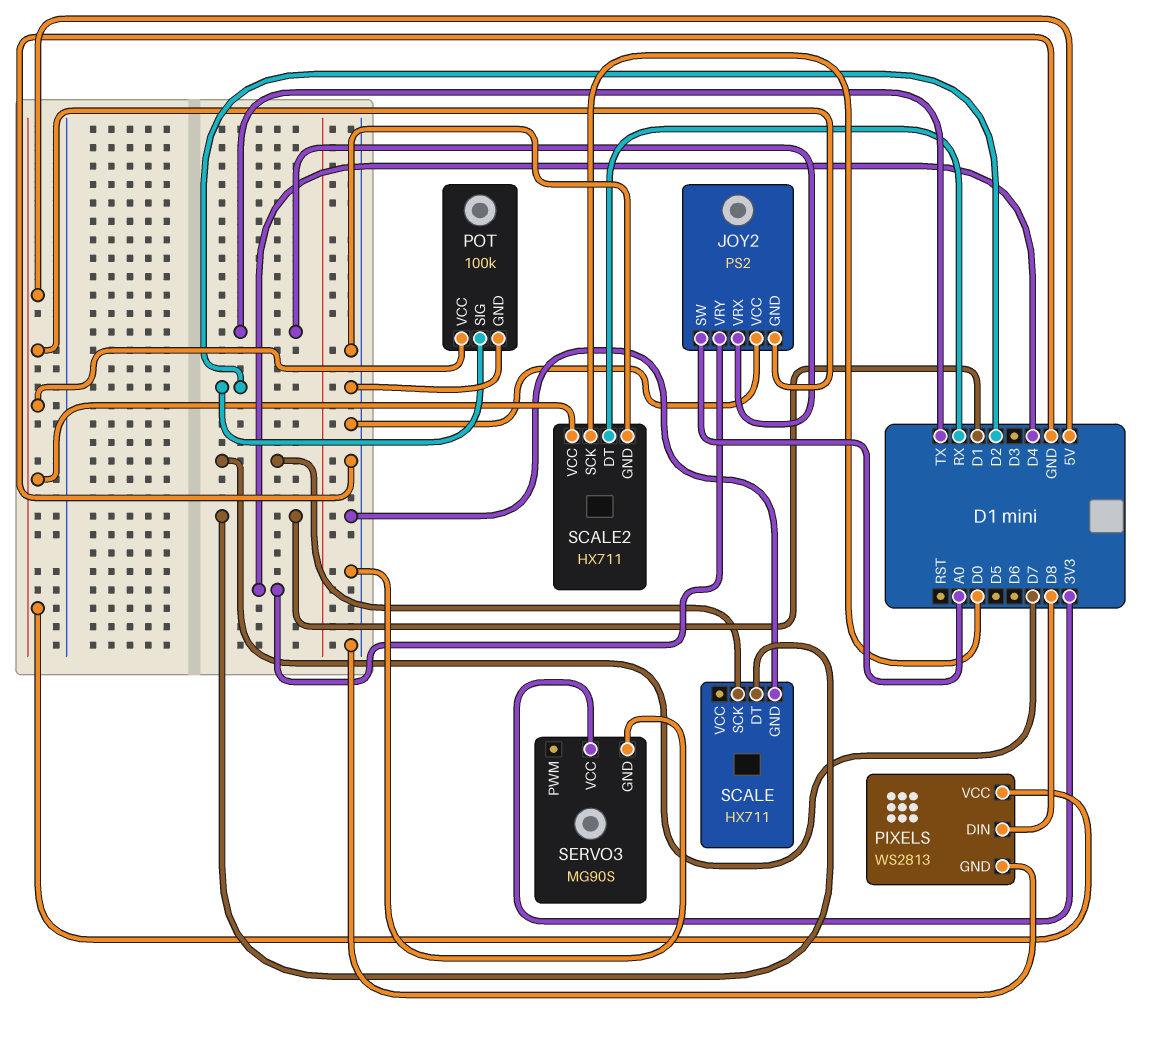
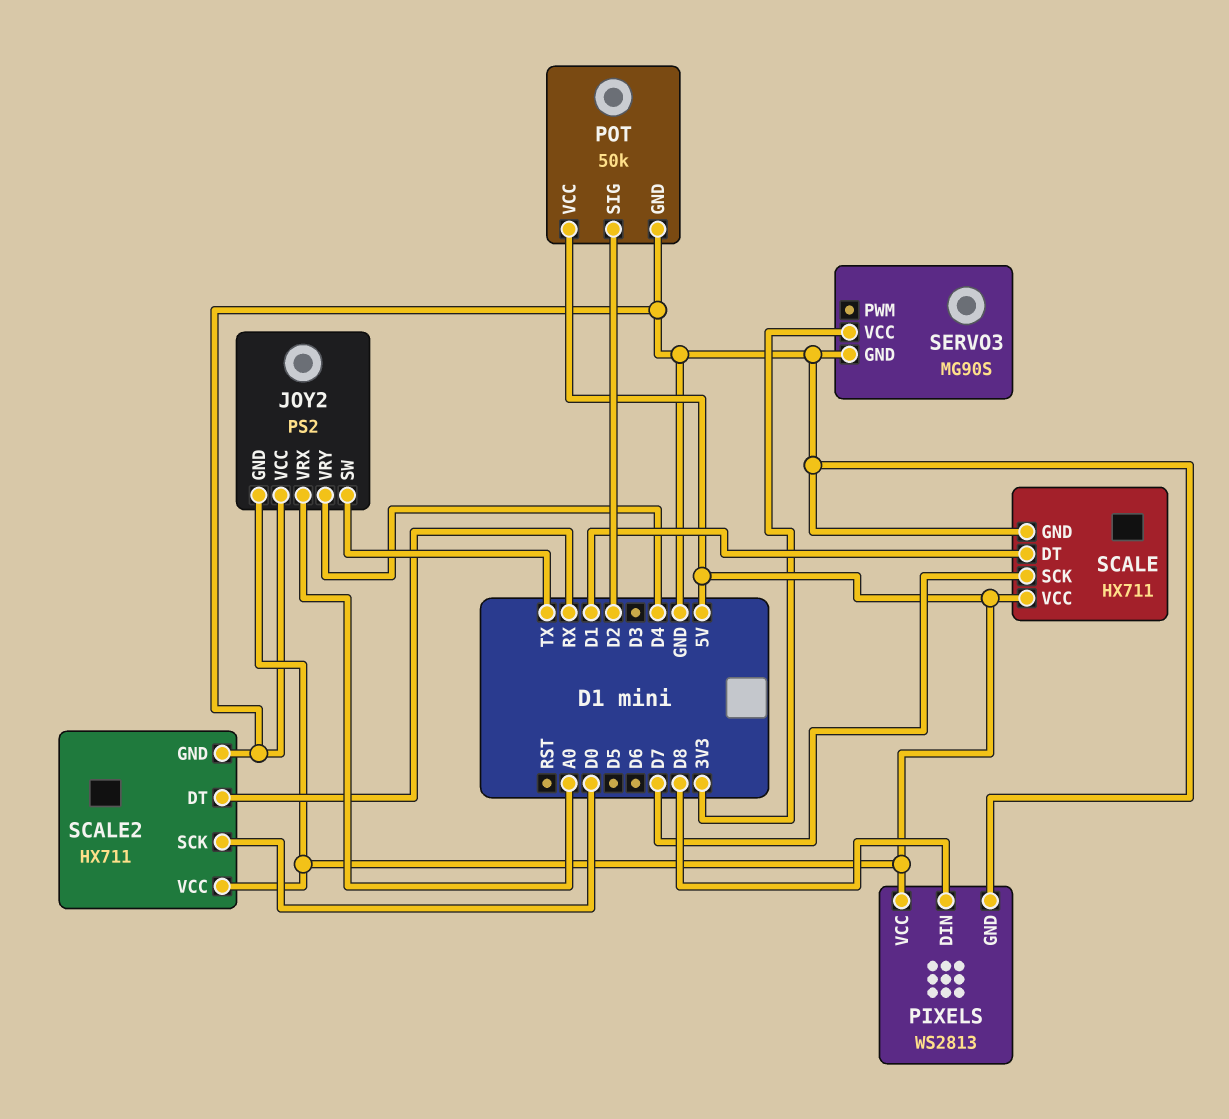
JOY2 pin SW: A0 -> TX
JOY2 pin VRX: TX -> A0
POT: 100k -> 50k
SCALE pin VCC: none -> 5V

